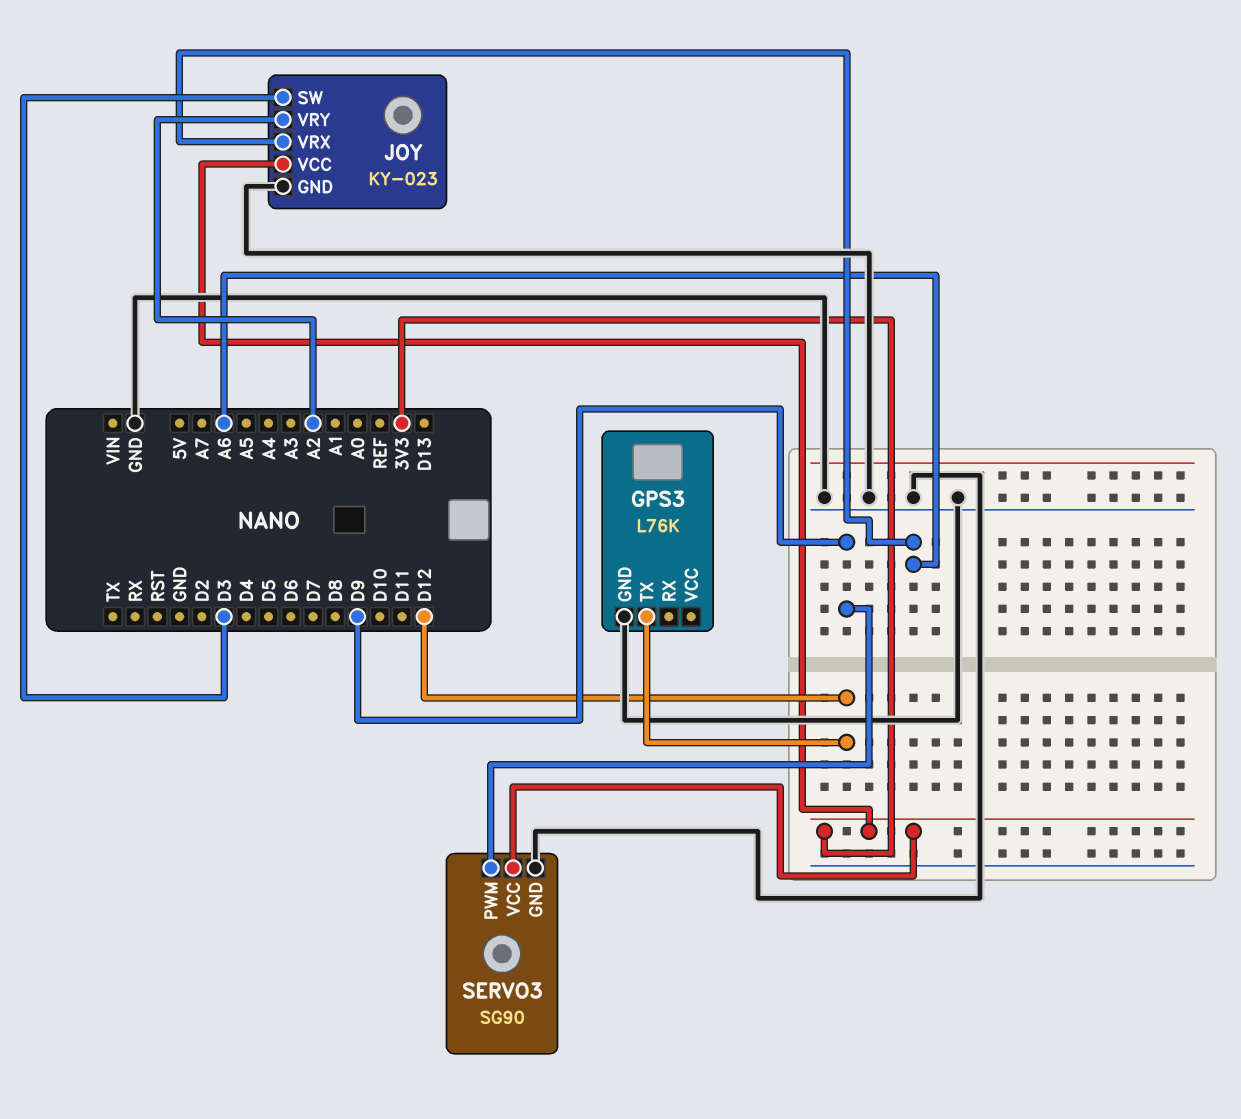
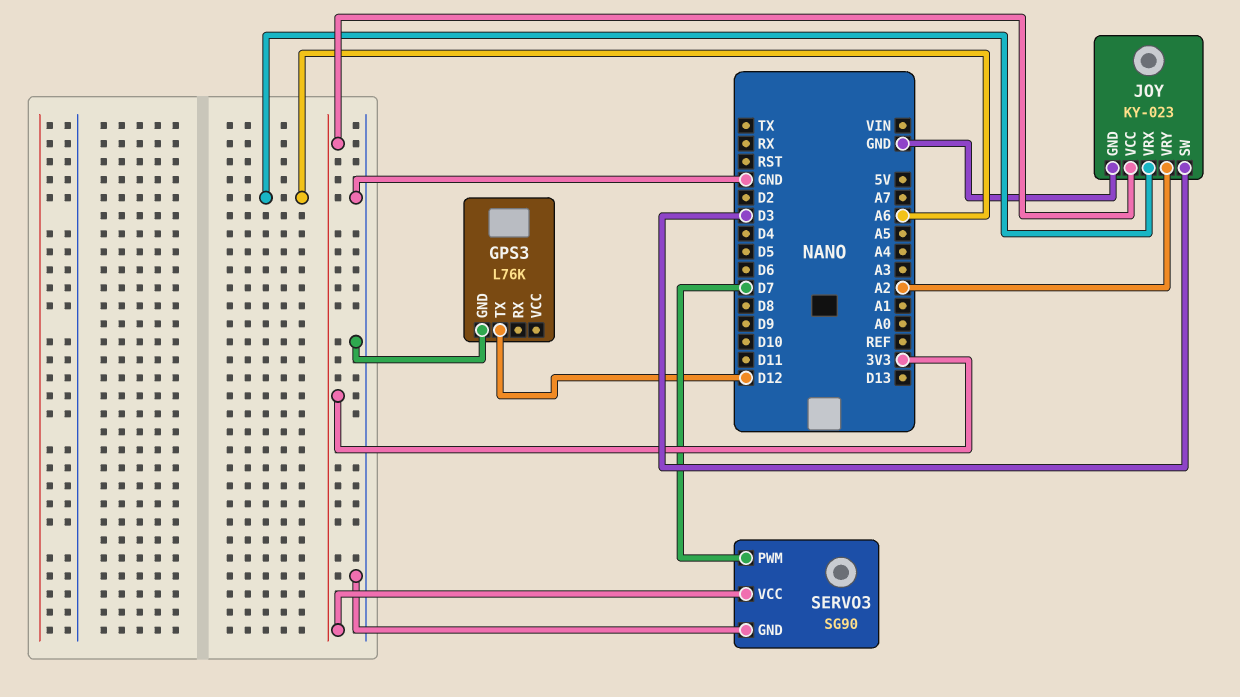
SERVO3 pin PWM: D9 -> D7

